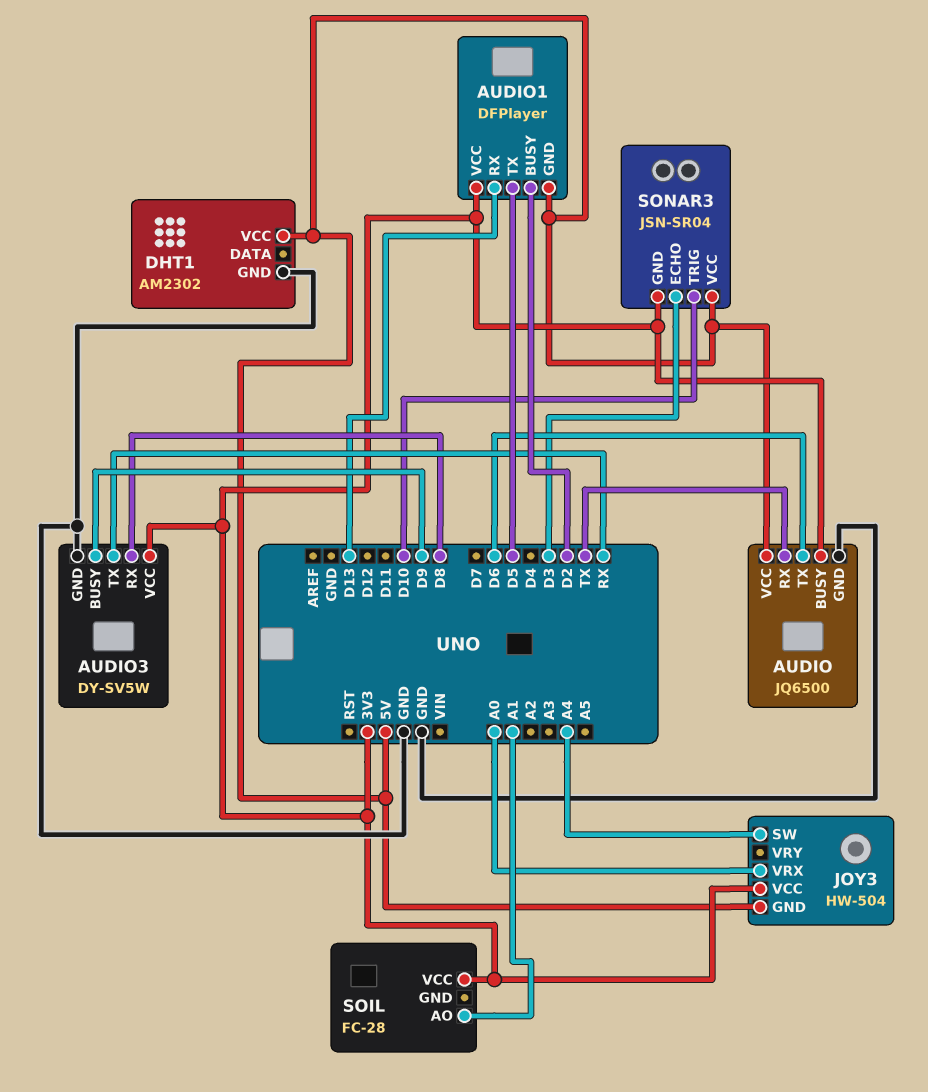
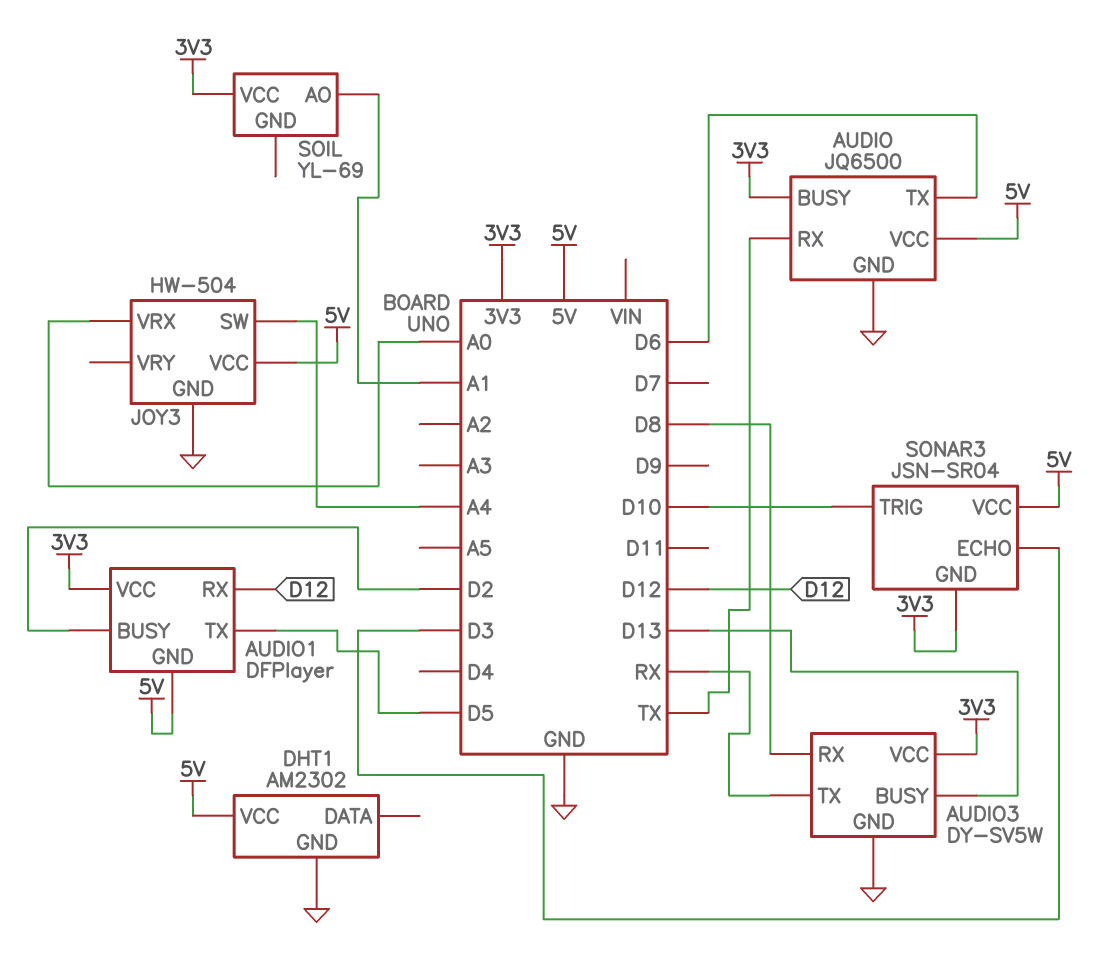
AUDIO1 pin RX: D13 -> D12
AUDIO3 pin BUSY: D9 -> D13
JOY3 pin GND: 5V -> GND
JOY3 pin VCC: 3V3 -> 5V
SOIL: FC-28 -> YL-69

